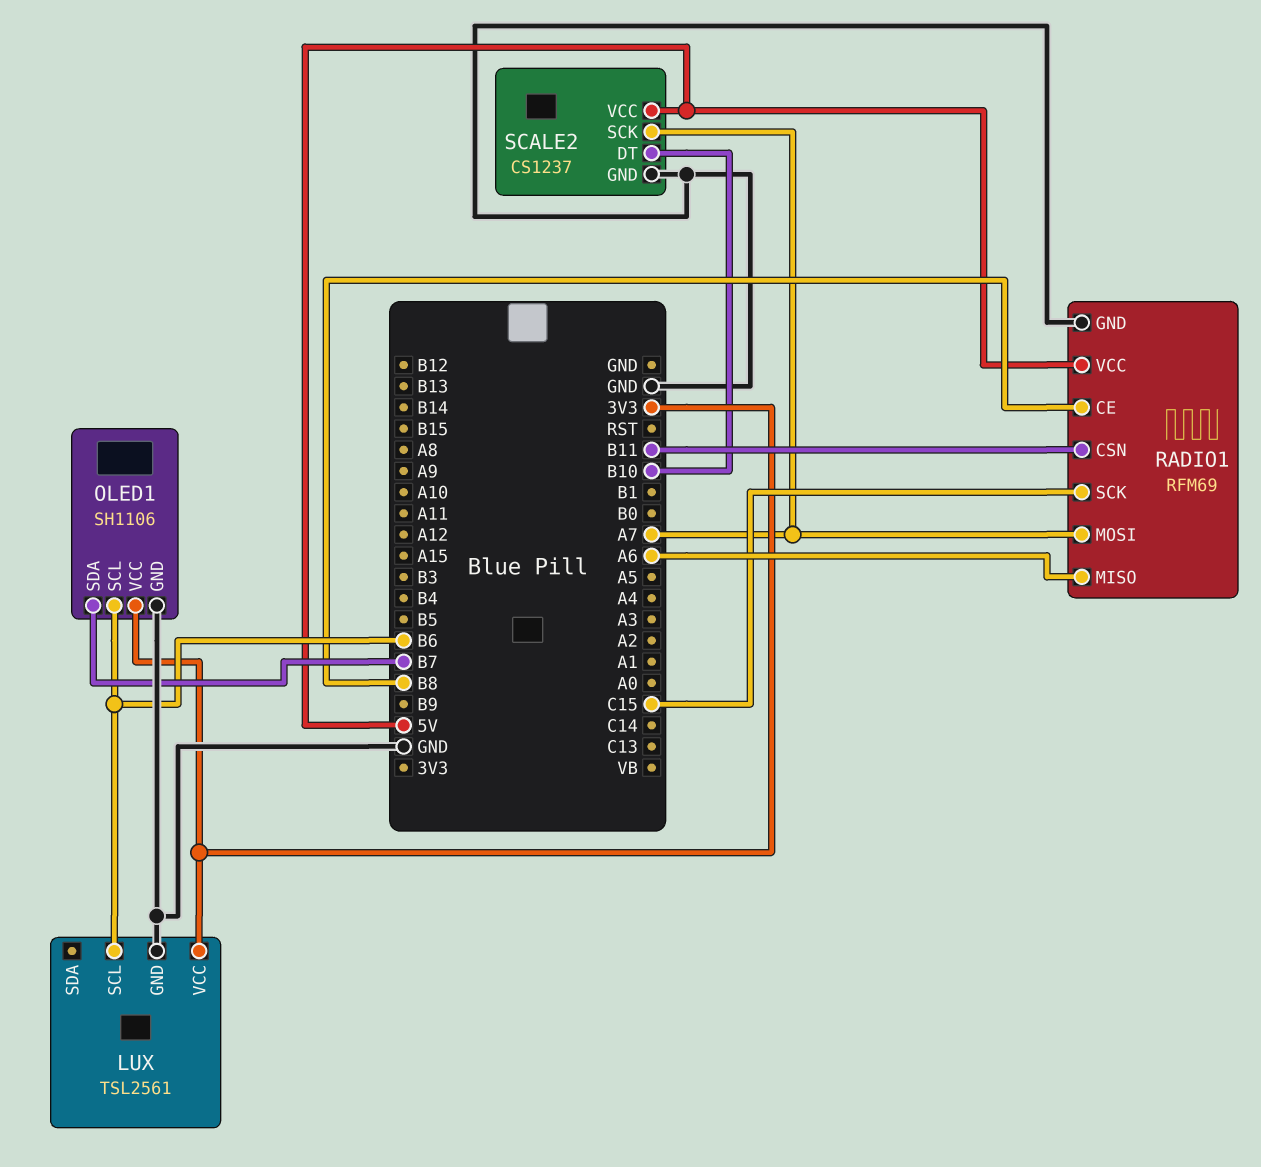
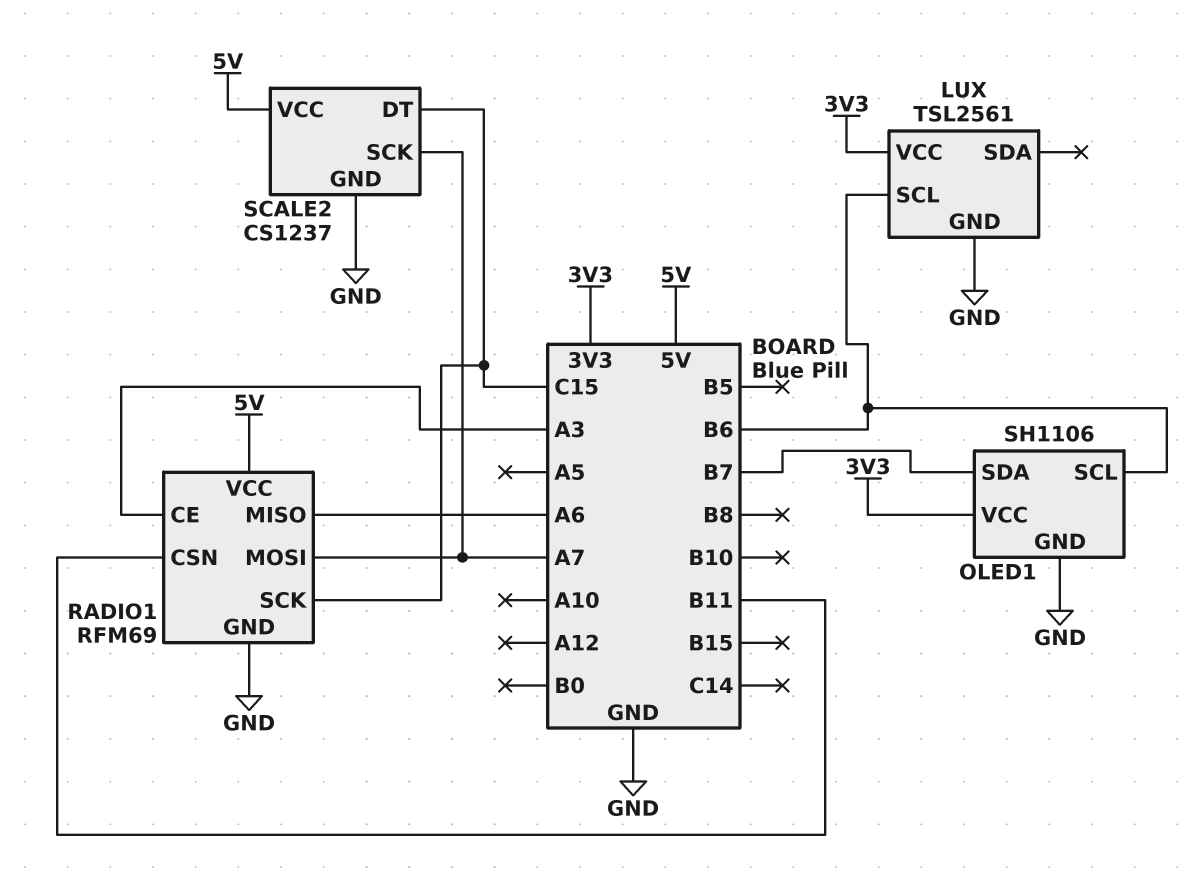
RADIO1 pin CE: B8 -> A3
SCALE2 pin DT: B10 -> C15

